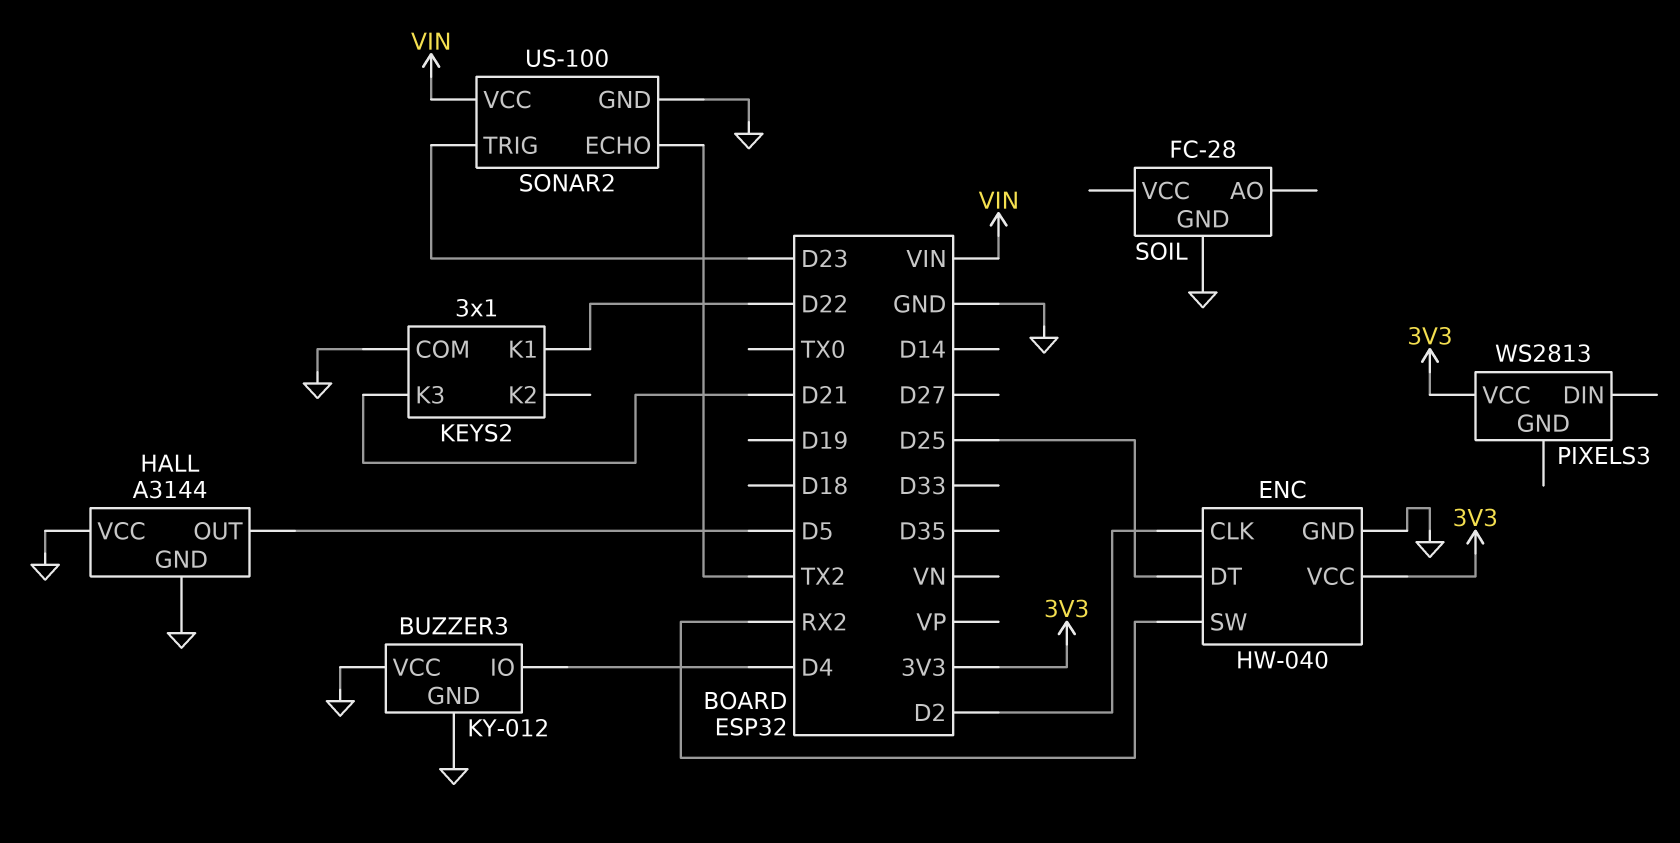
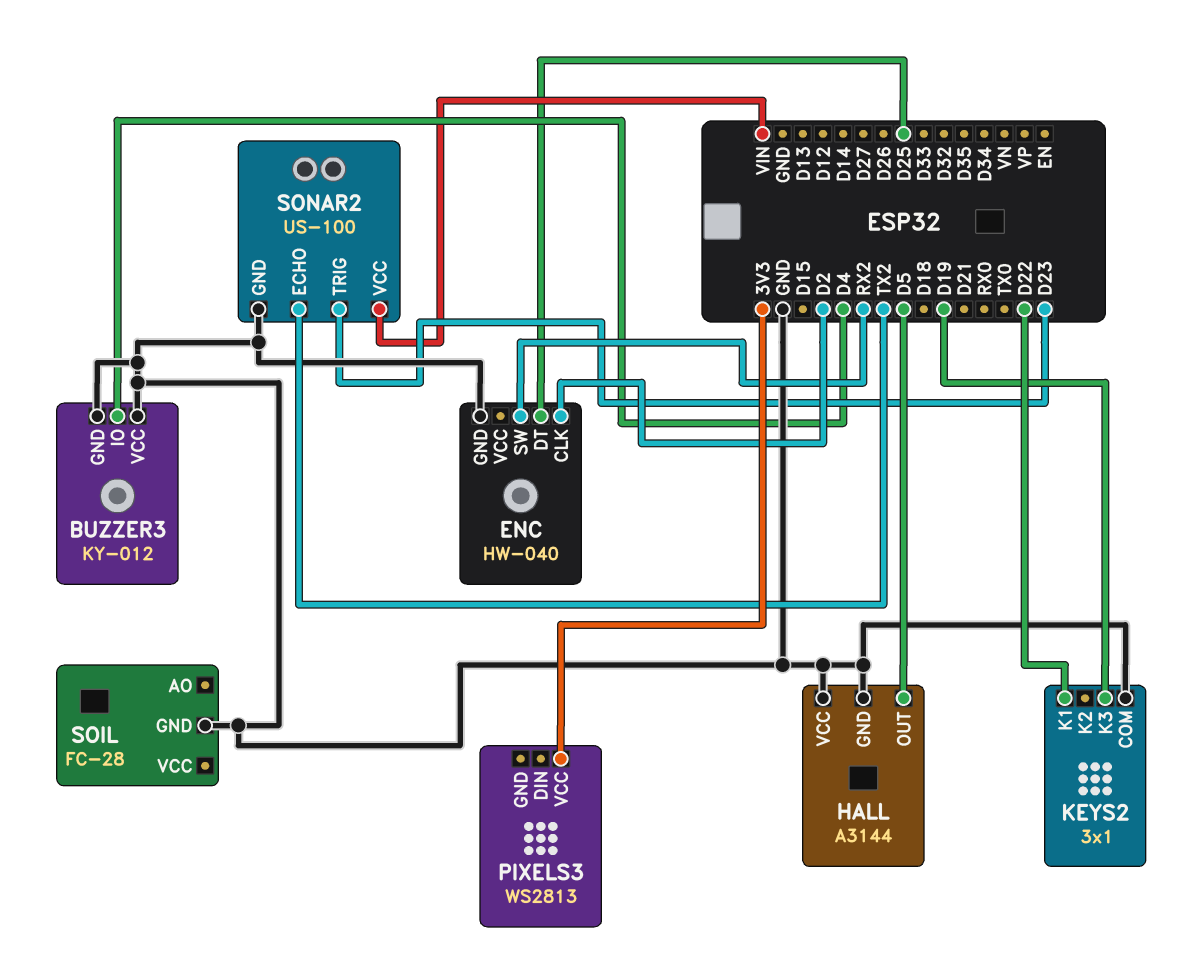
ENC pin VCC: 3V3 -> none
KEYS2 pin K3: D21 -> D19

